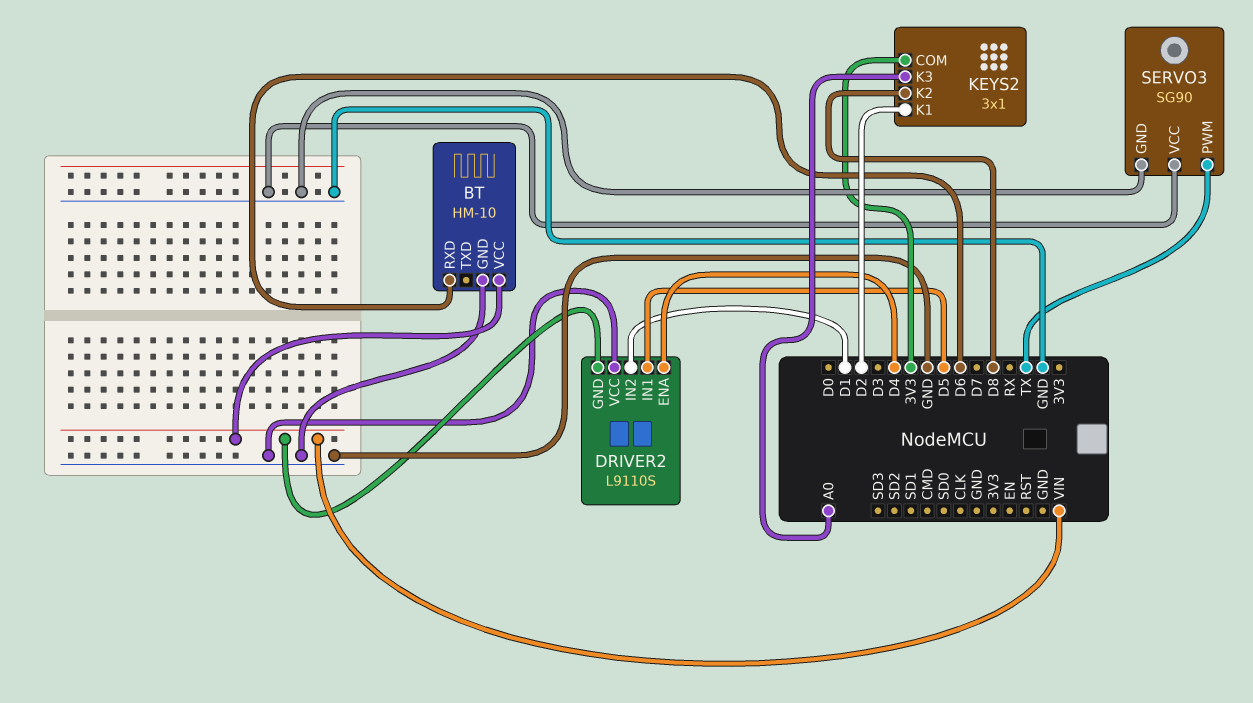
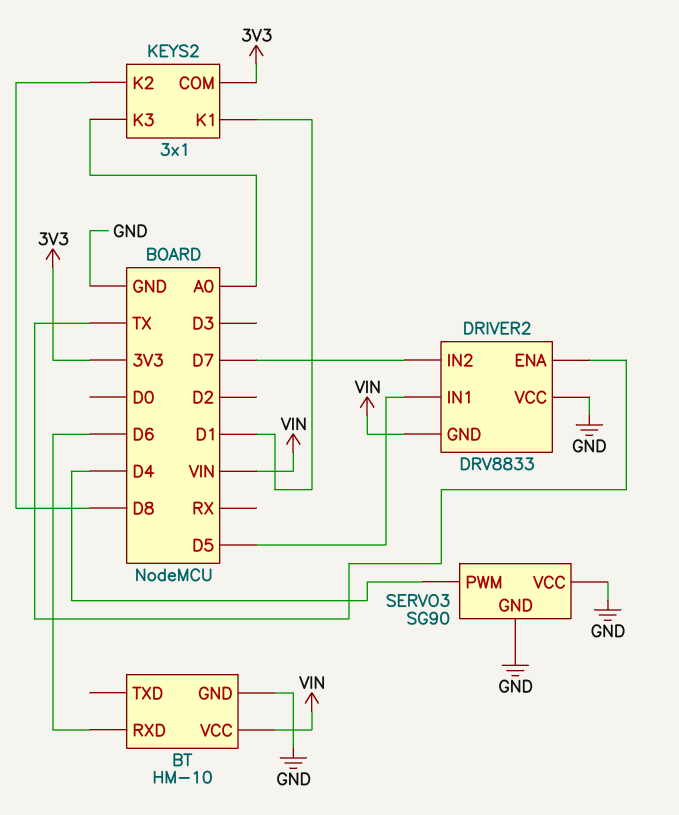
DRIVER2: L9110S -> DRV8833
DRIVER2 pin ENA: D4 -> TX
DRIVER2 pin IN2: D1 -> D7
KEYS2 pin K1: D2 -> D1
SERVO3 pin PWM: TX -> D4

